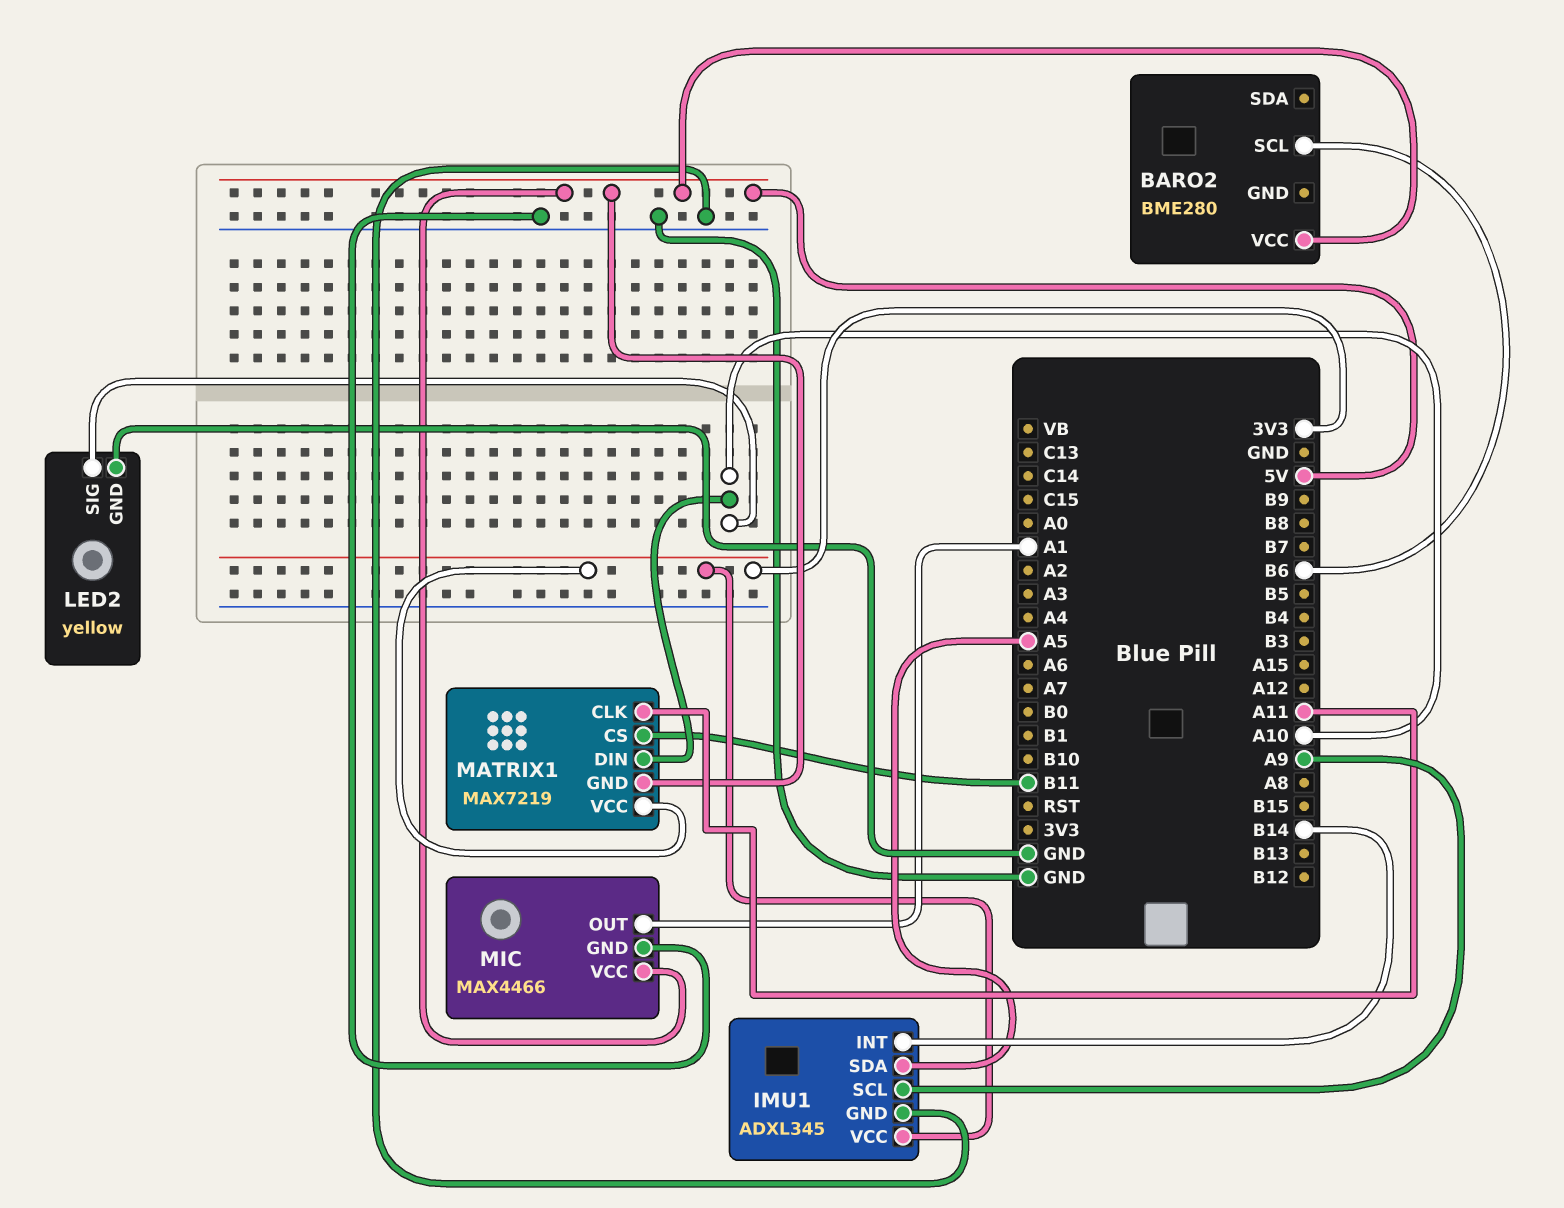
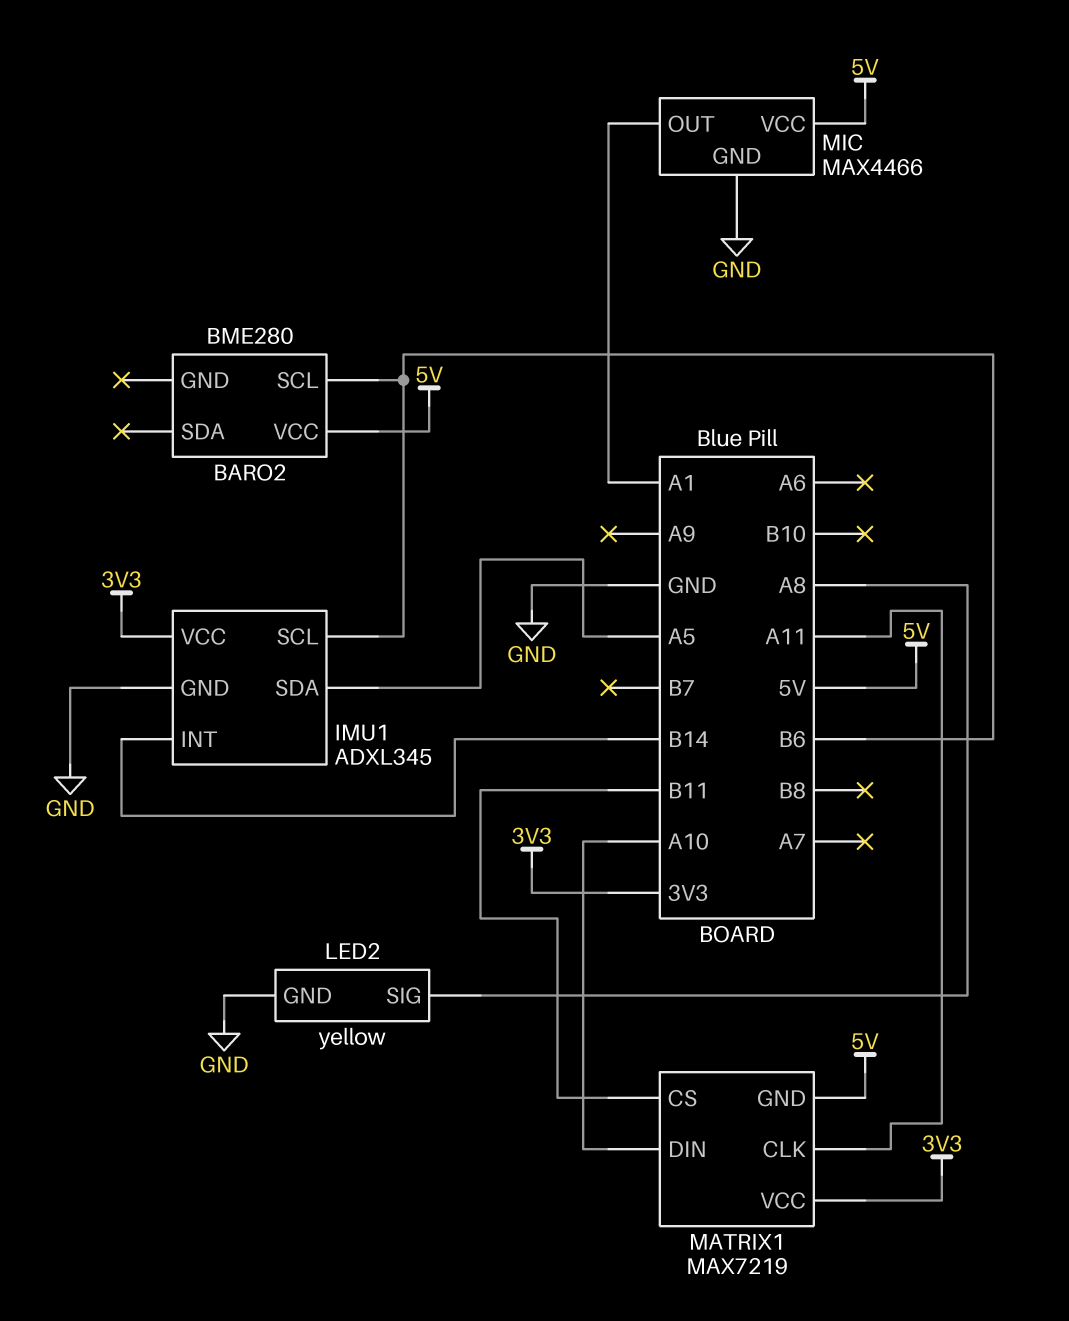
IMU1 pin SCL: A9 -> B6
LED2 pin SIG: A10 -> A8

